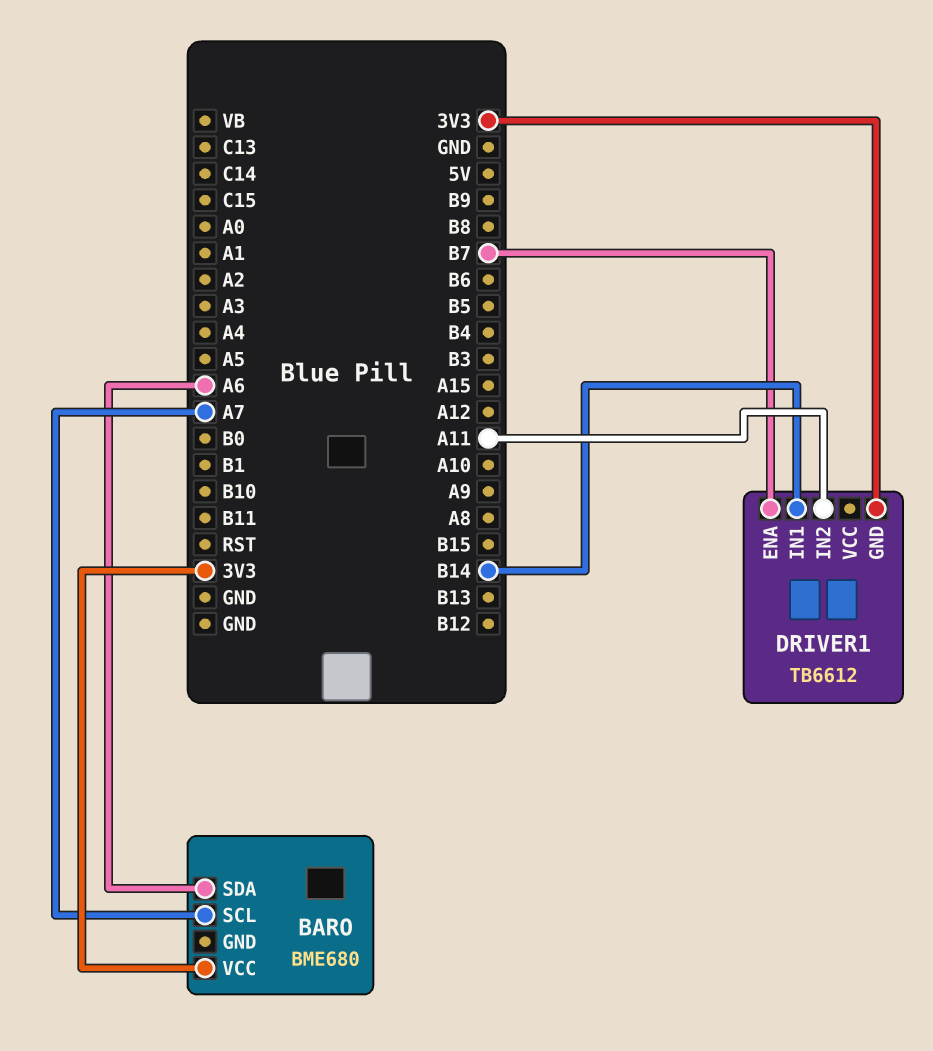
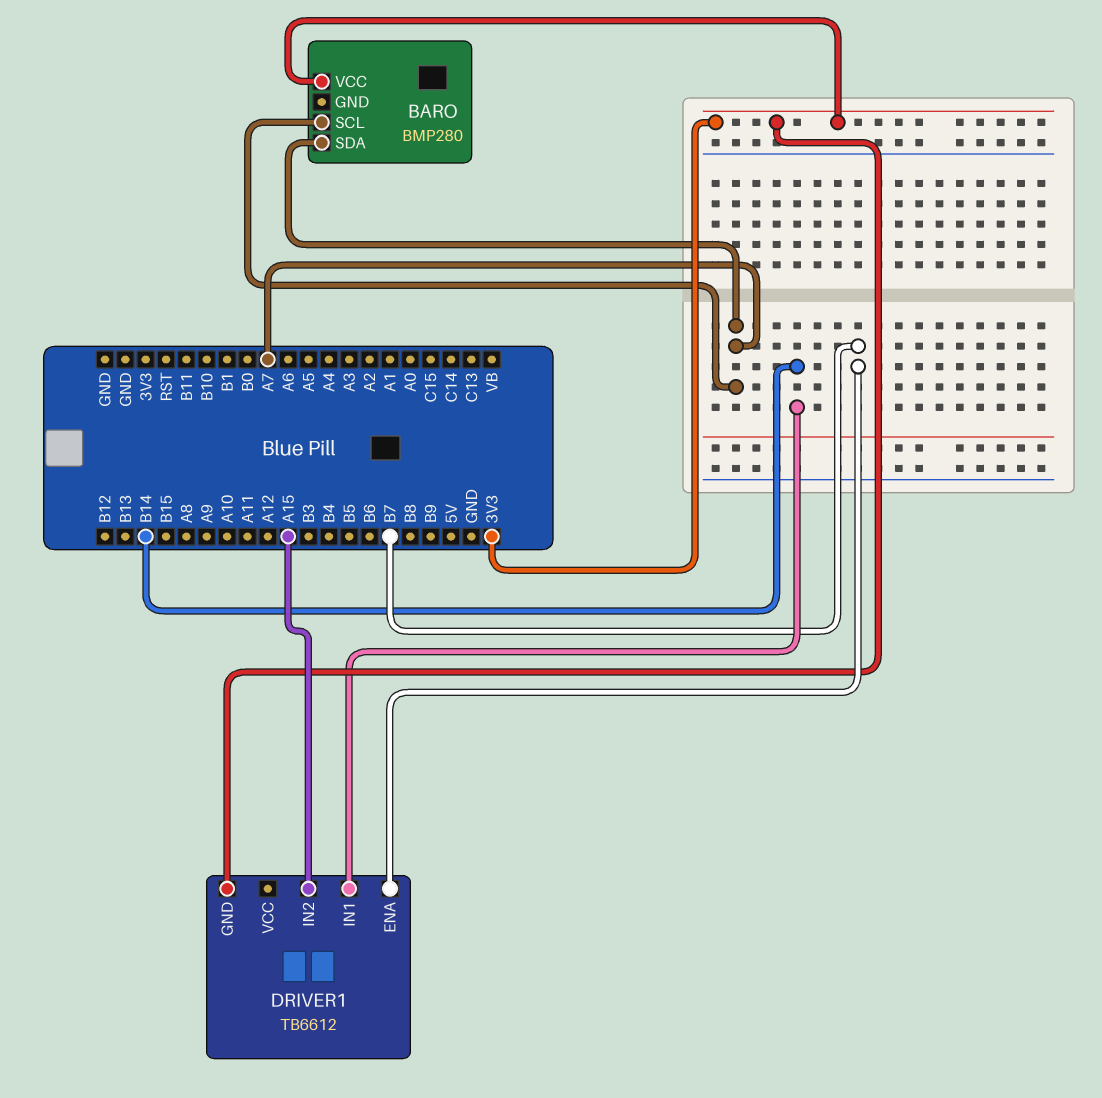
BARO: BME680 -> BMP280
BARO pin SDA: A6 -> A7
DRIVER1 pin IN2: A11 -> A15

